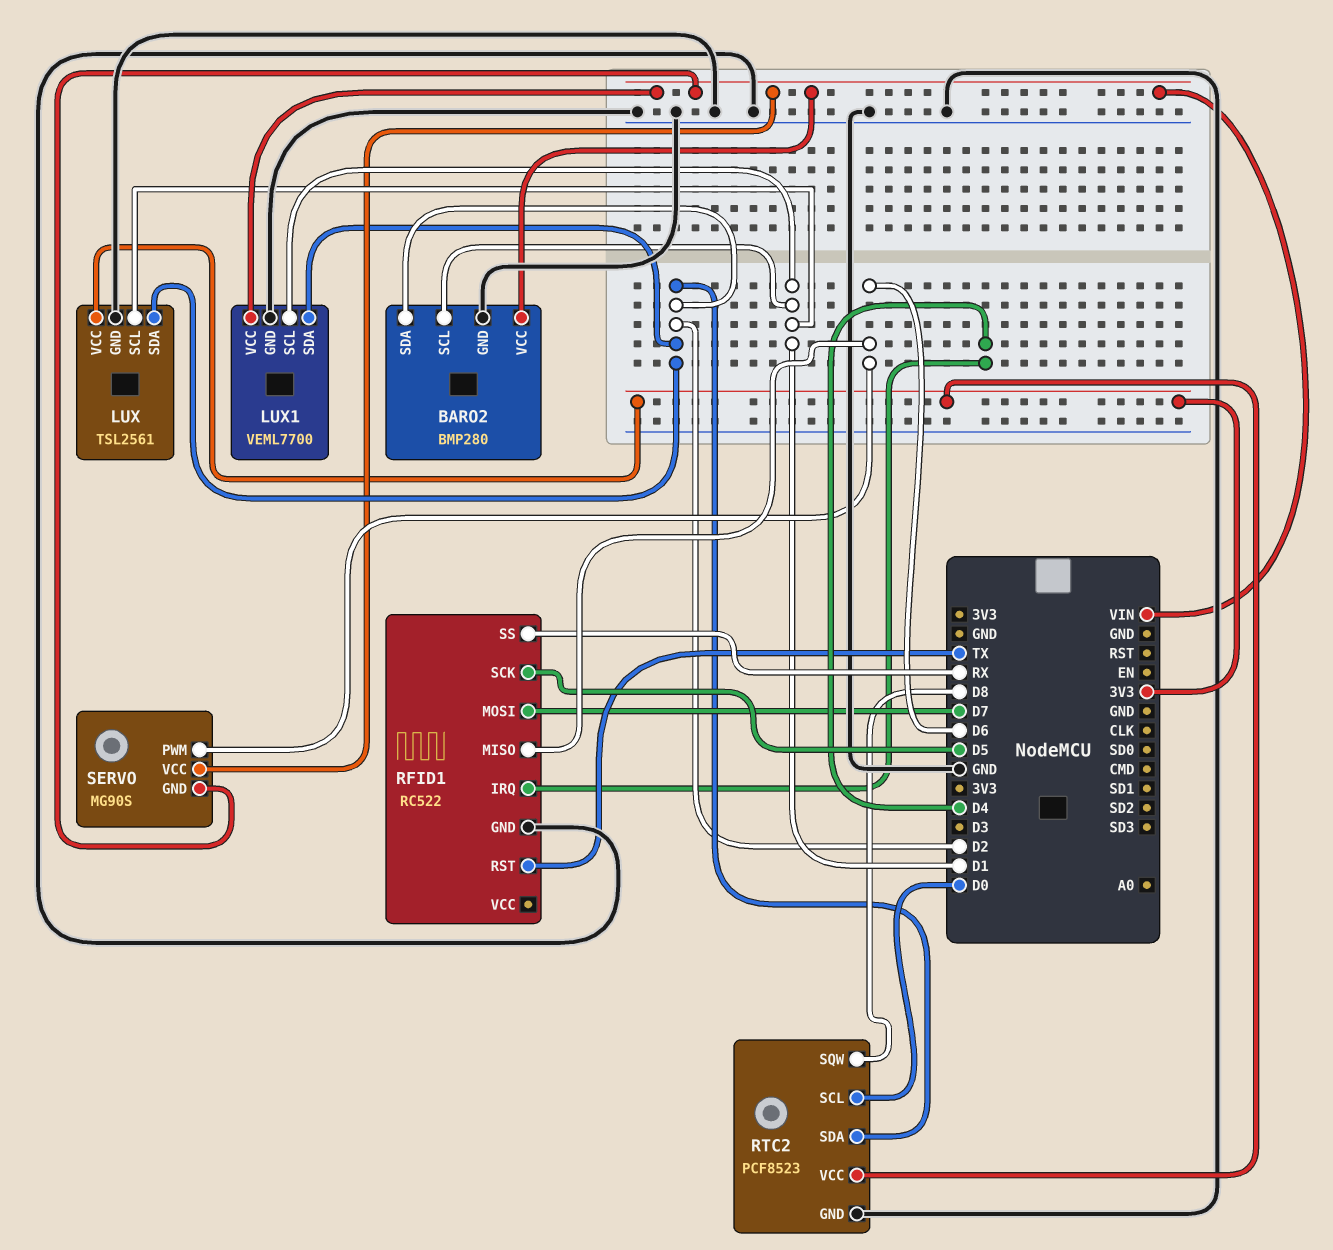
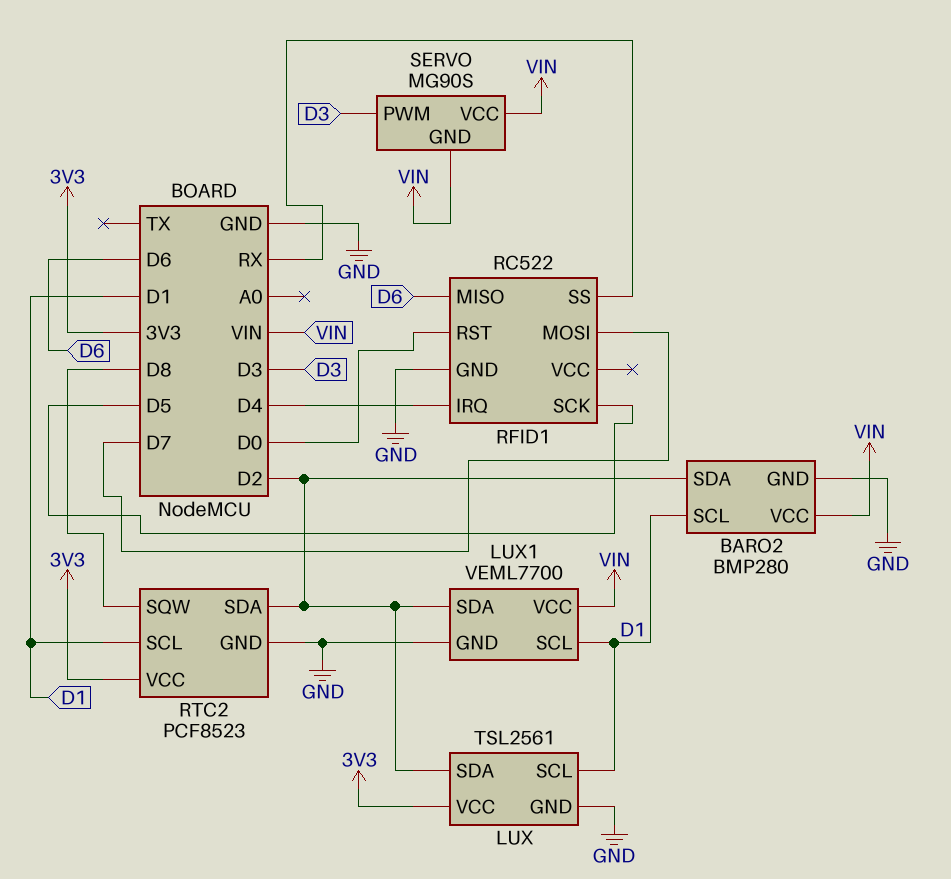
RFID1 pin RST: TX -> D0
RTC2 pin SCL: D0 -> D1
SERVO pin PWM: D6 -> D3

